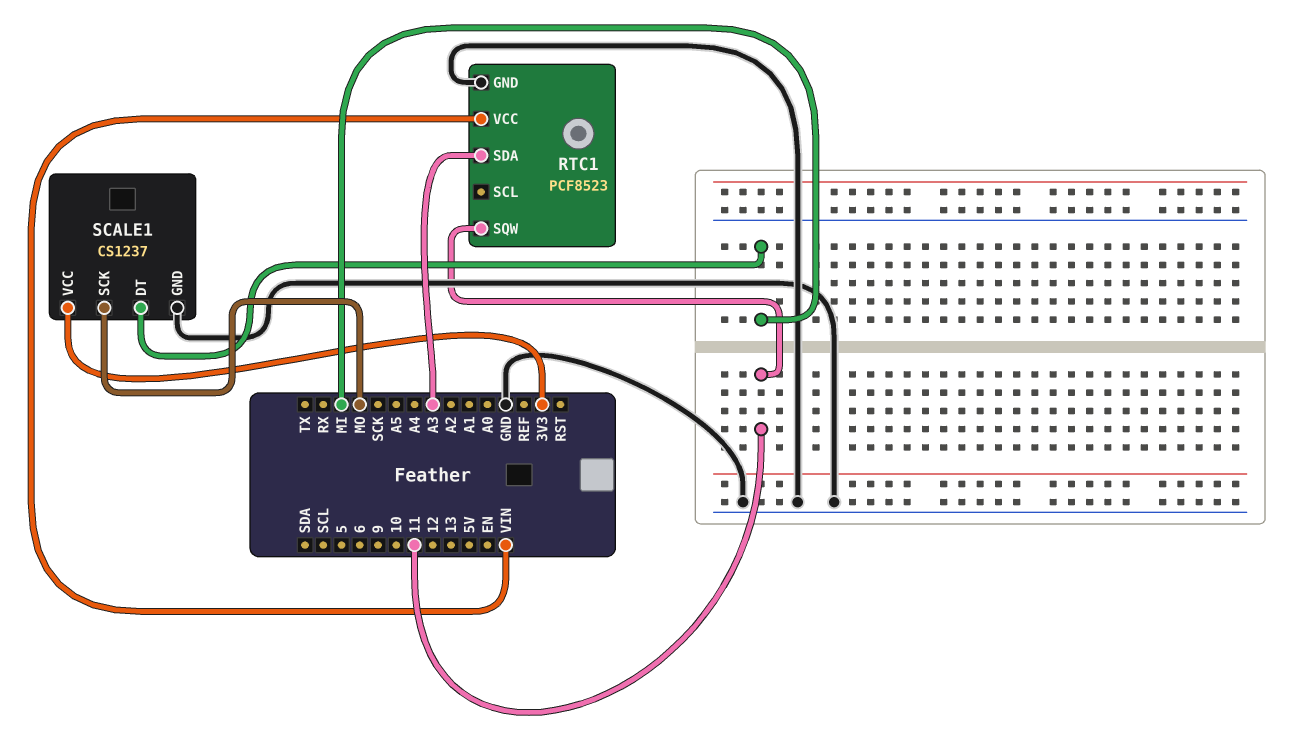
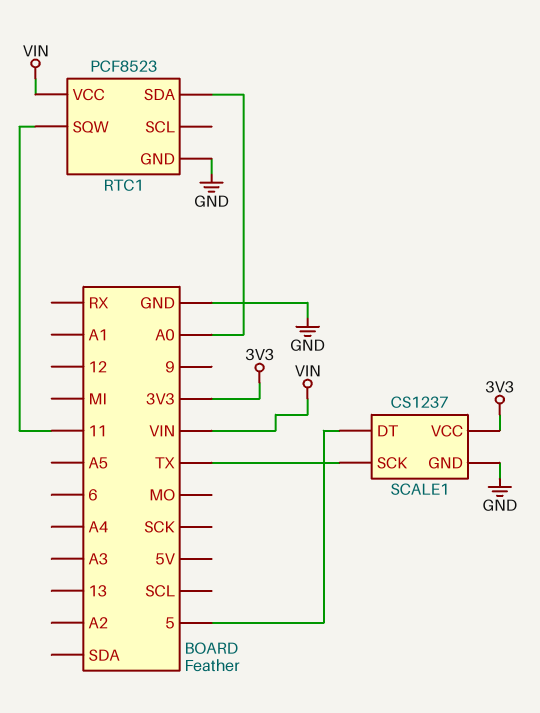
RTC1 pin SDA: A3 -> A0
SCALE1 pin DT: MI -> 5
SCALE1 pin SCK: MO -> TX

